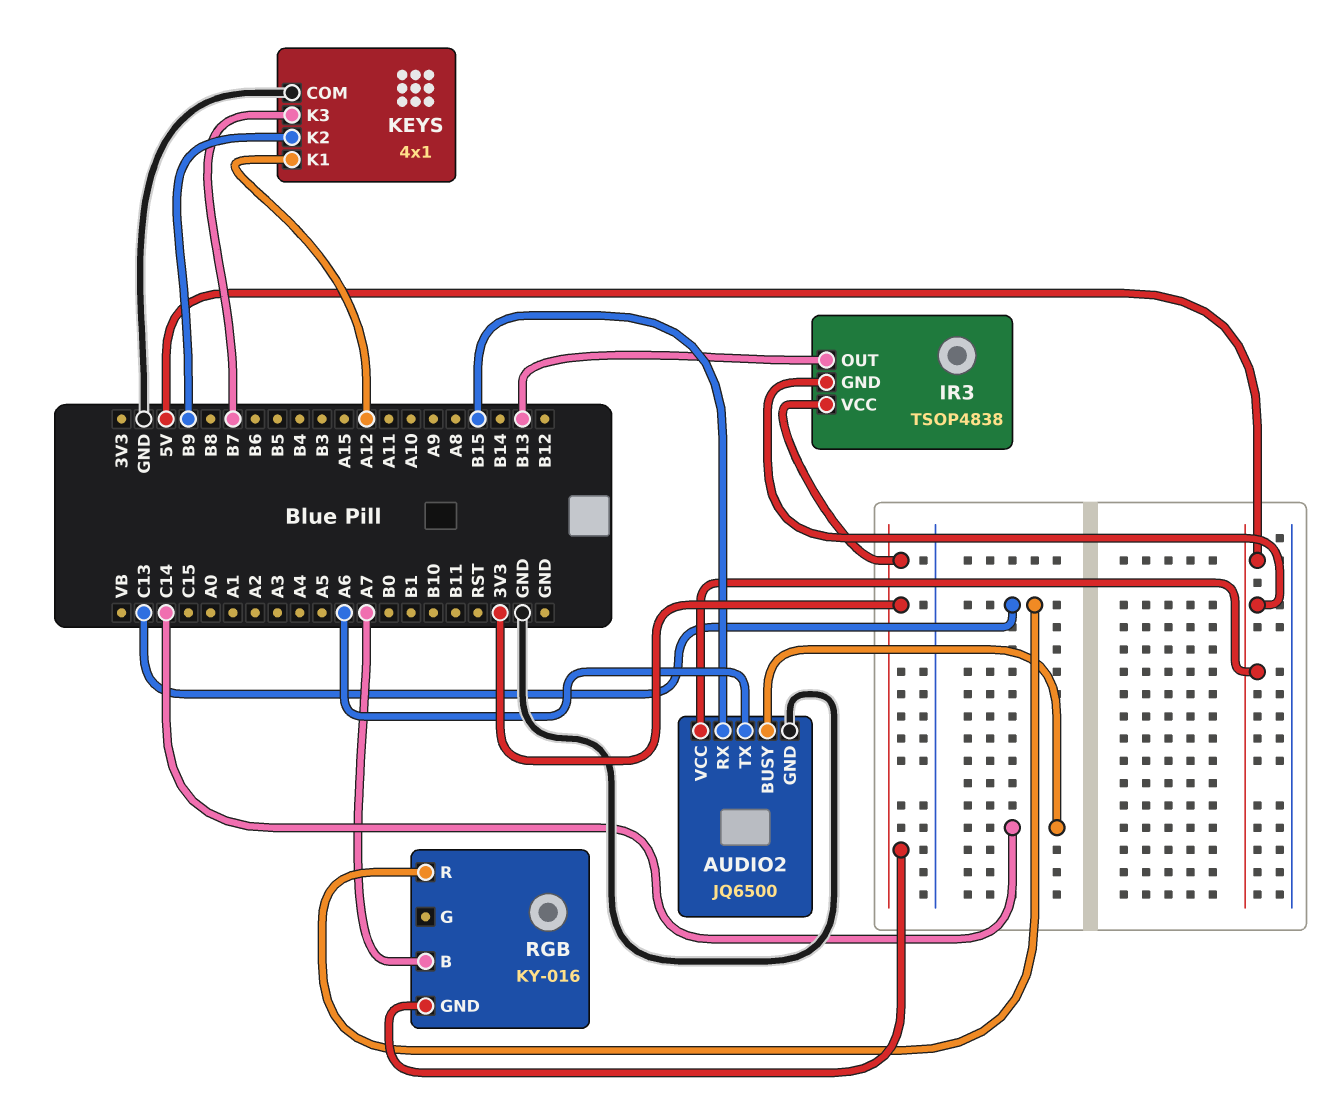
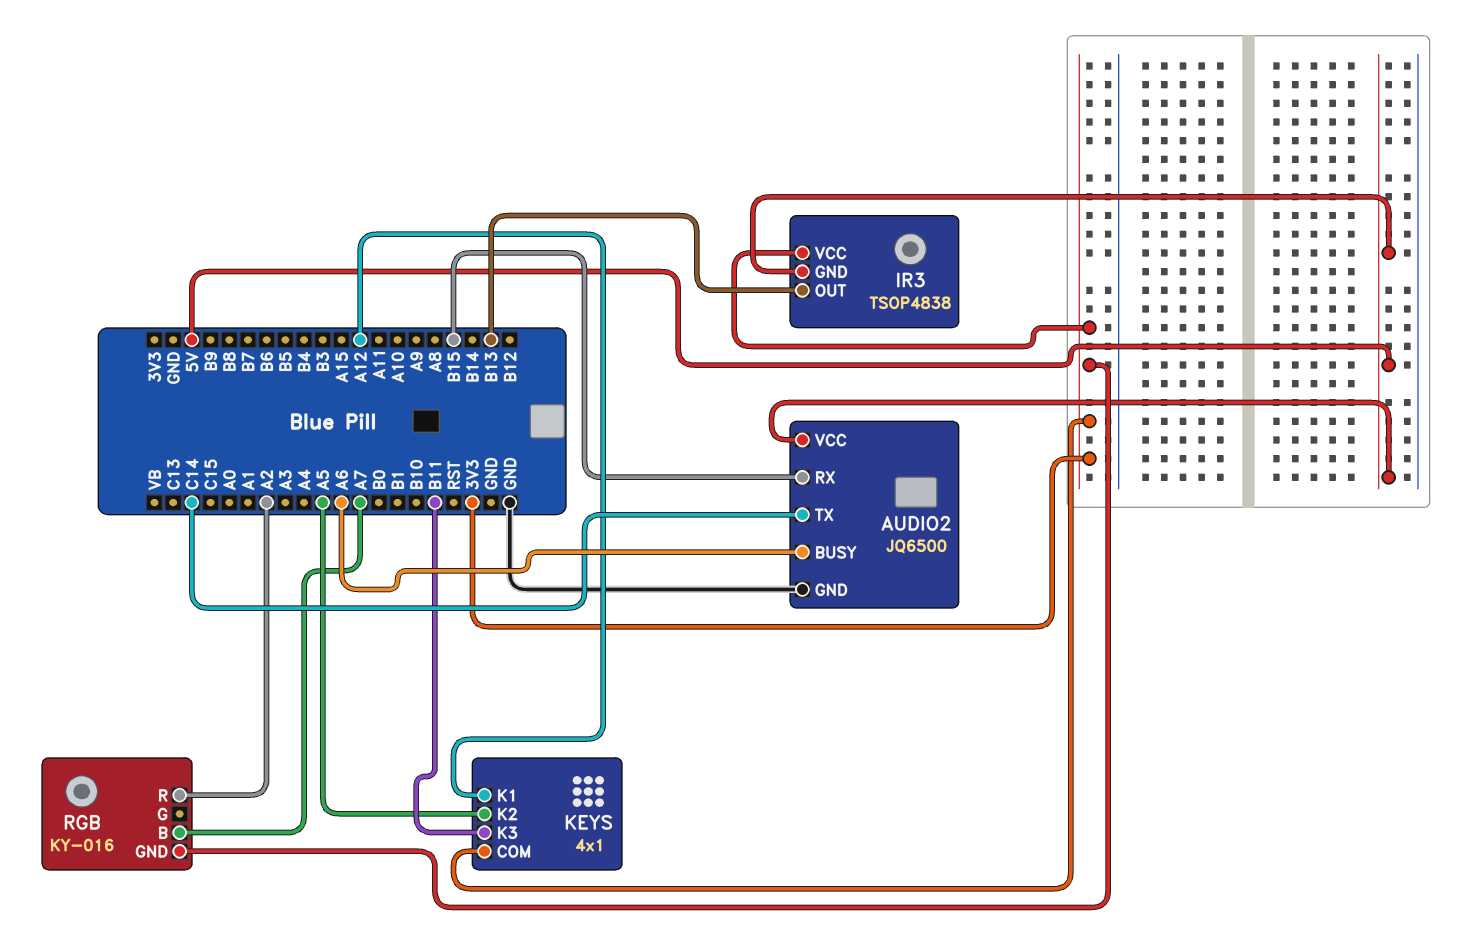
AUDIO2 pin BUSY: C14 -> A6
AUDIO2 pin TX: A6 -> C14
KEYS pin COM: GND -> 3V3
KEYS pin K2: B9 -> A5
KEYS pin K3: B7 -> B11
RGB pin R: C13 -> A2

